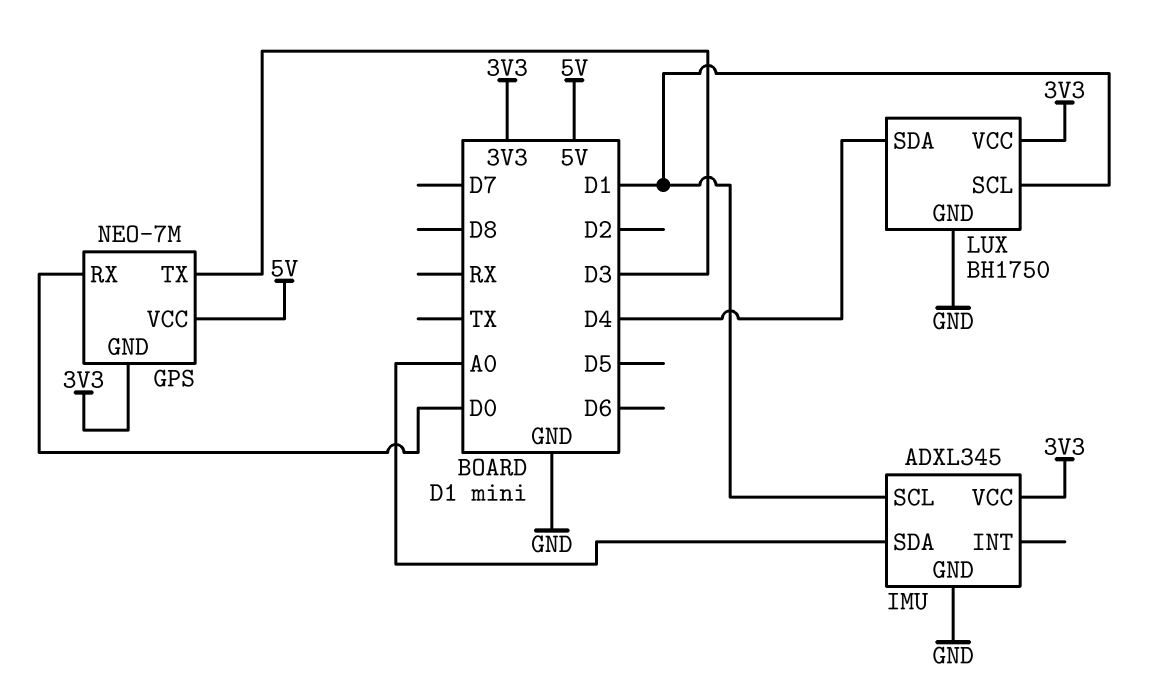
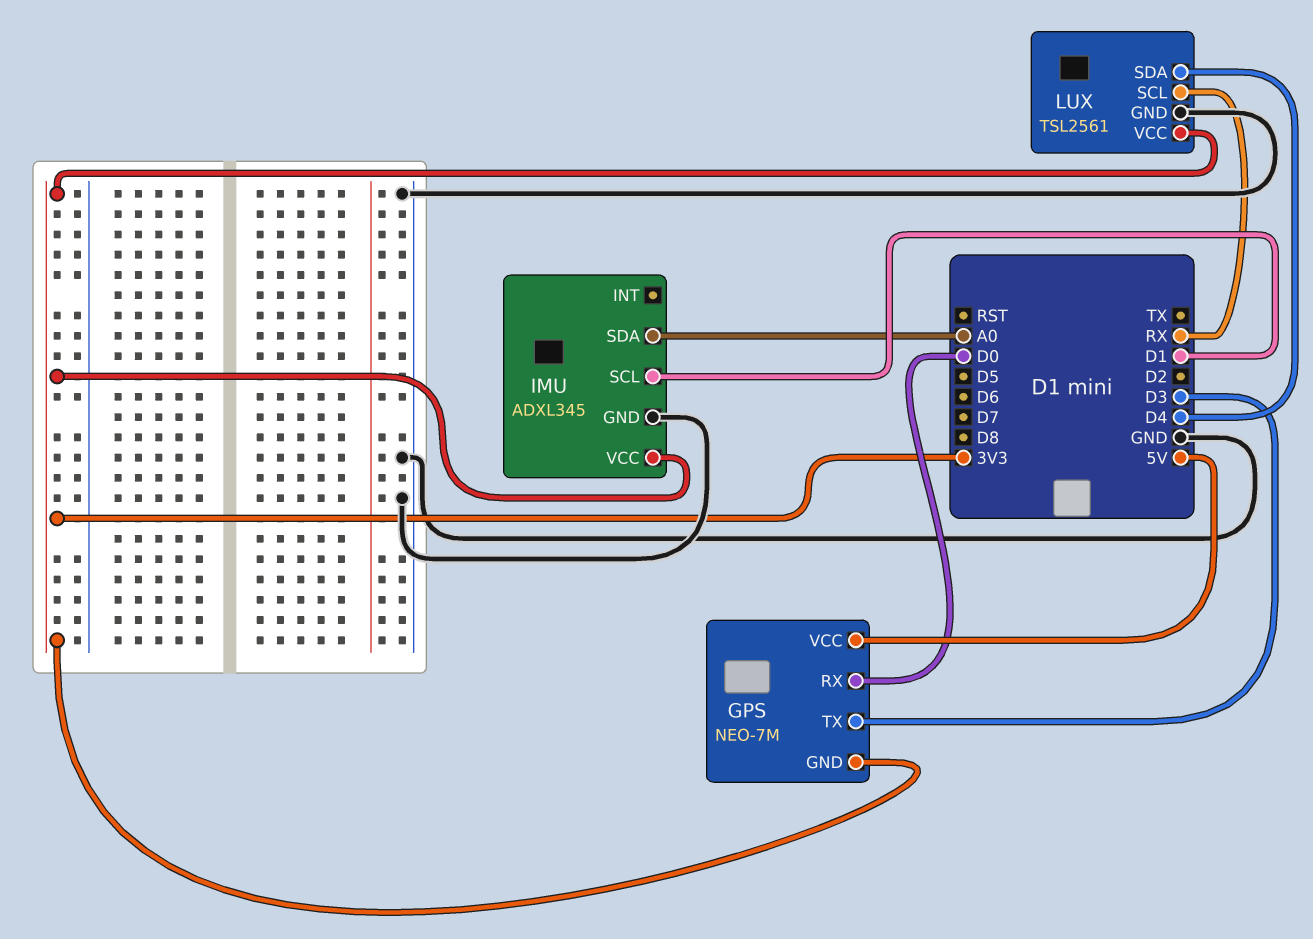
LUX: BH1750 -> TSL2561
LUX pin SCL: D1 -> RX

